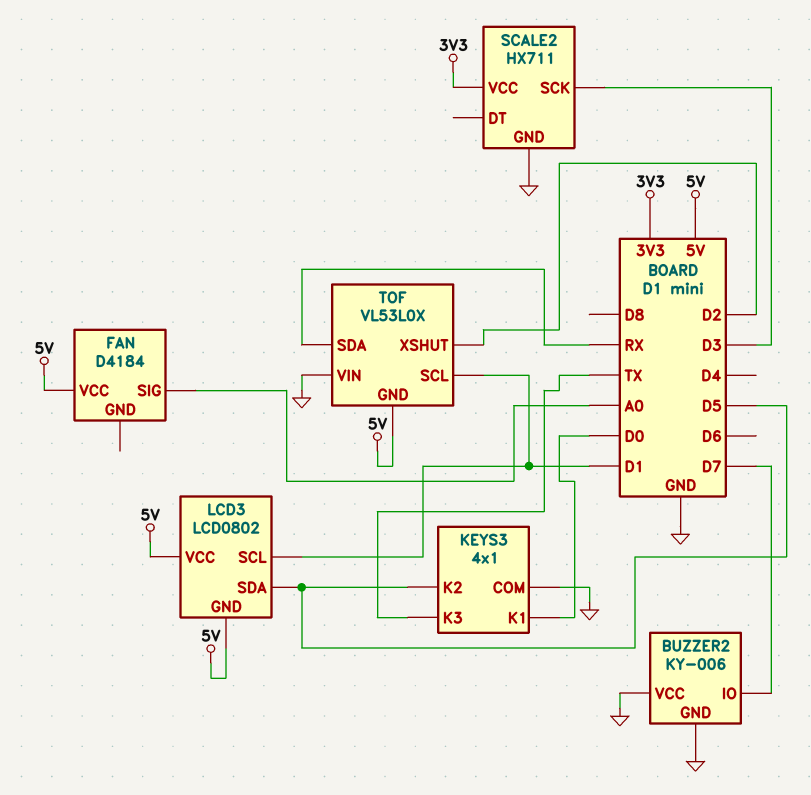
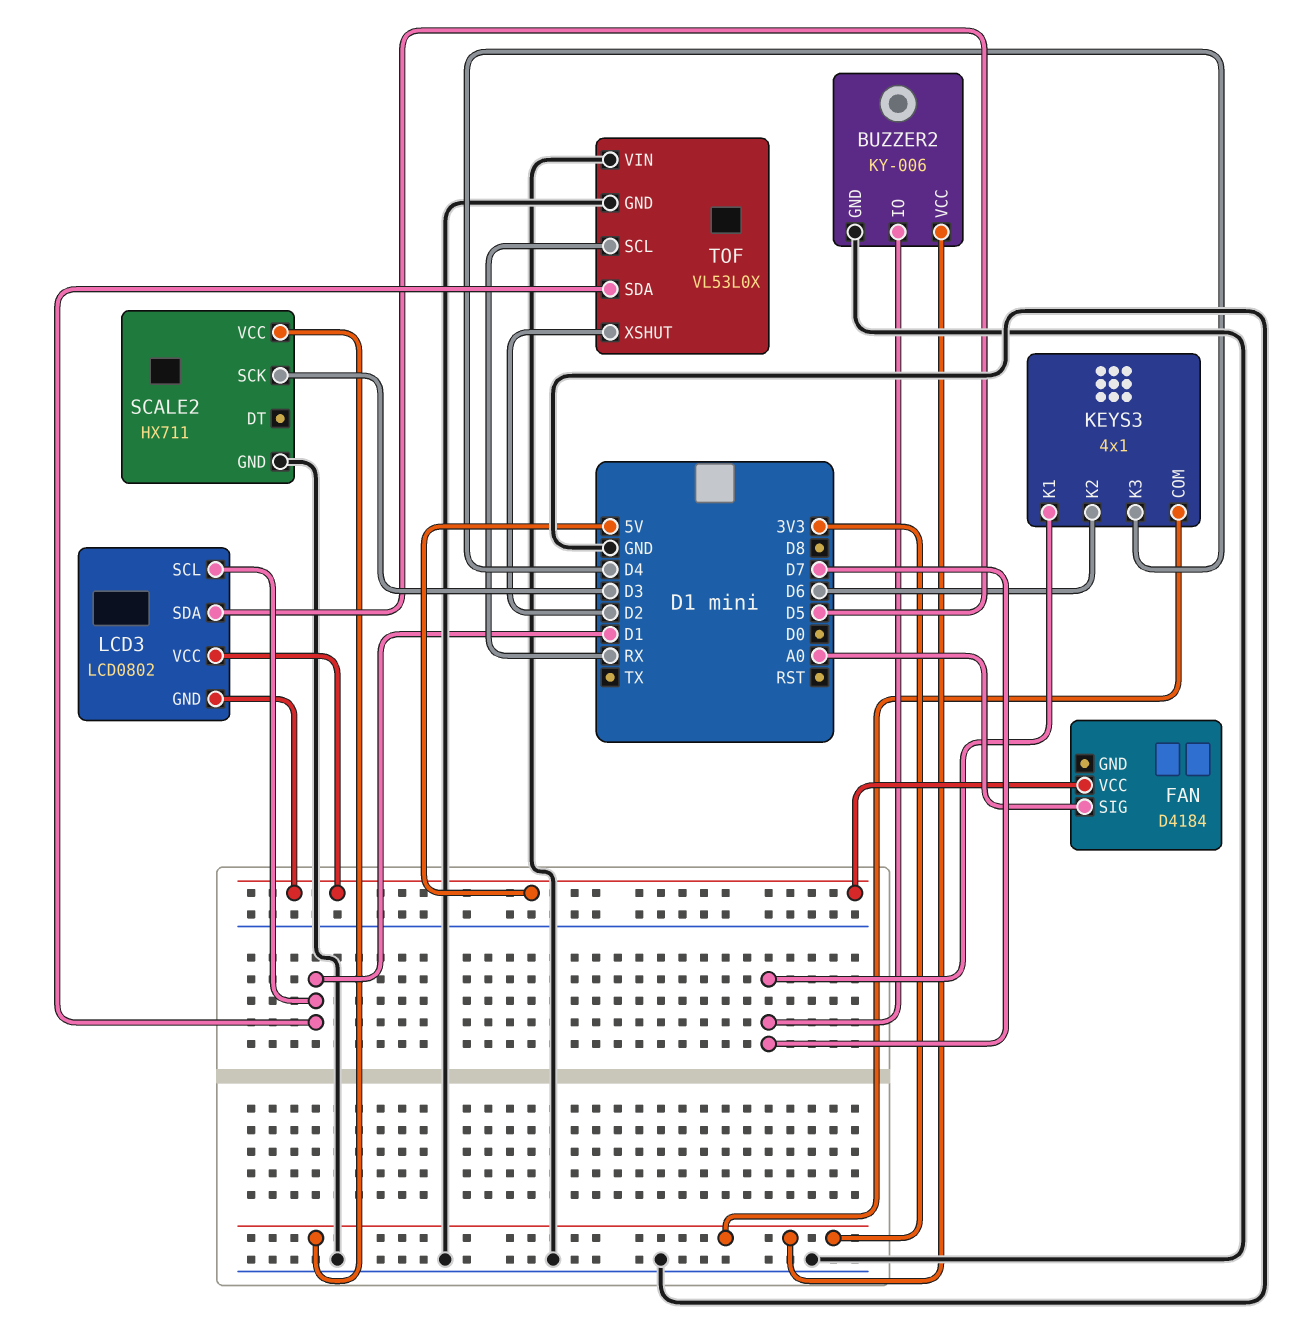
BUZZER2 pin VCC: GND -> 3V3
KEYS3 pin COM: GND -> 3V3
KEYS3 pin K1: D0 -> D7
KEYS3 pin K2: D5 -> D6
KEYS3 pin K3: TX -> D4
TOF pin GND: 5V -> GND
TOF pin SCL: D1 -> RX
TOF pin SDA: RX -> D1

